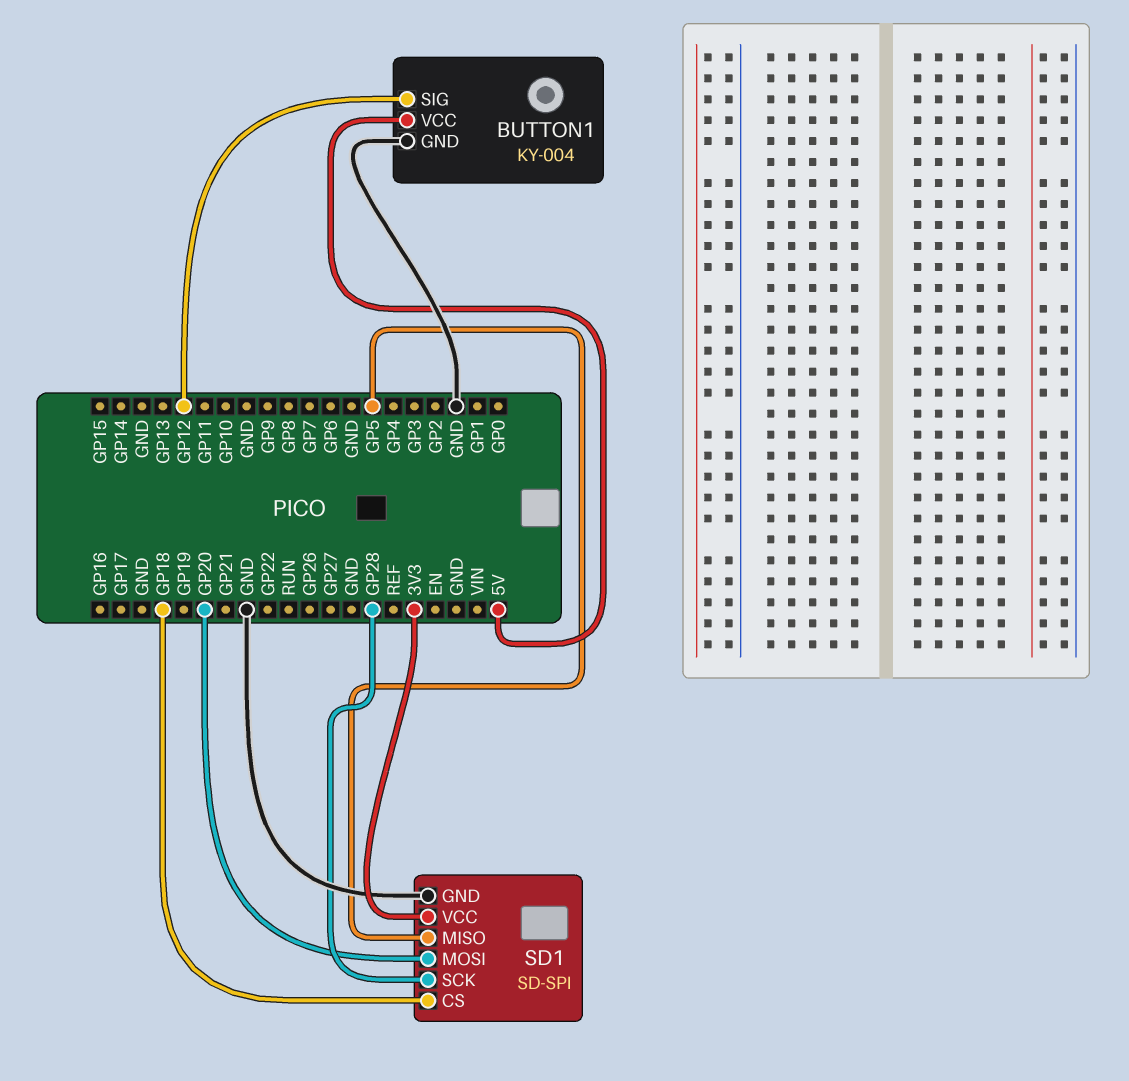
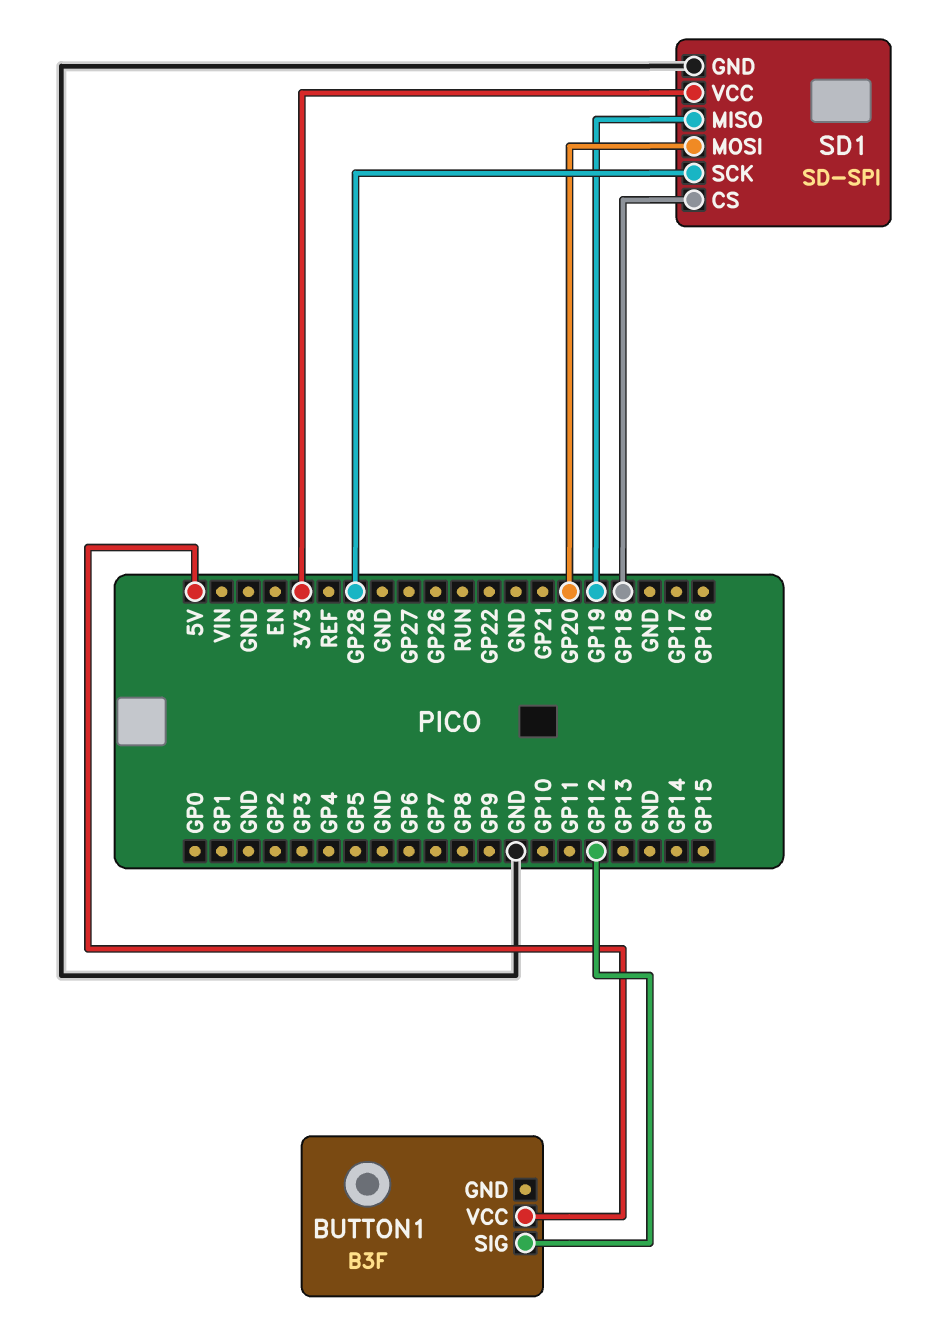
BUTTON1: KY-004 -> B3F
BUTTON1 pin GND: GND -> none
SD1 pin MISO: GP5 -> GP19

